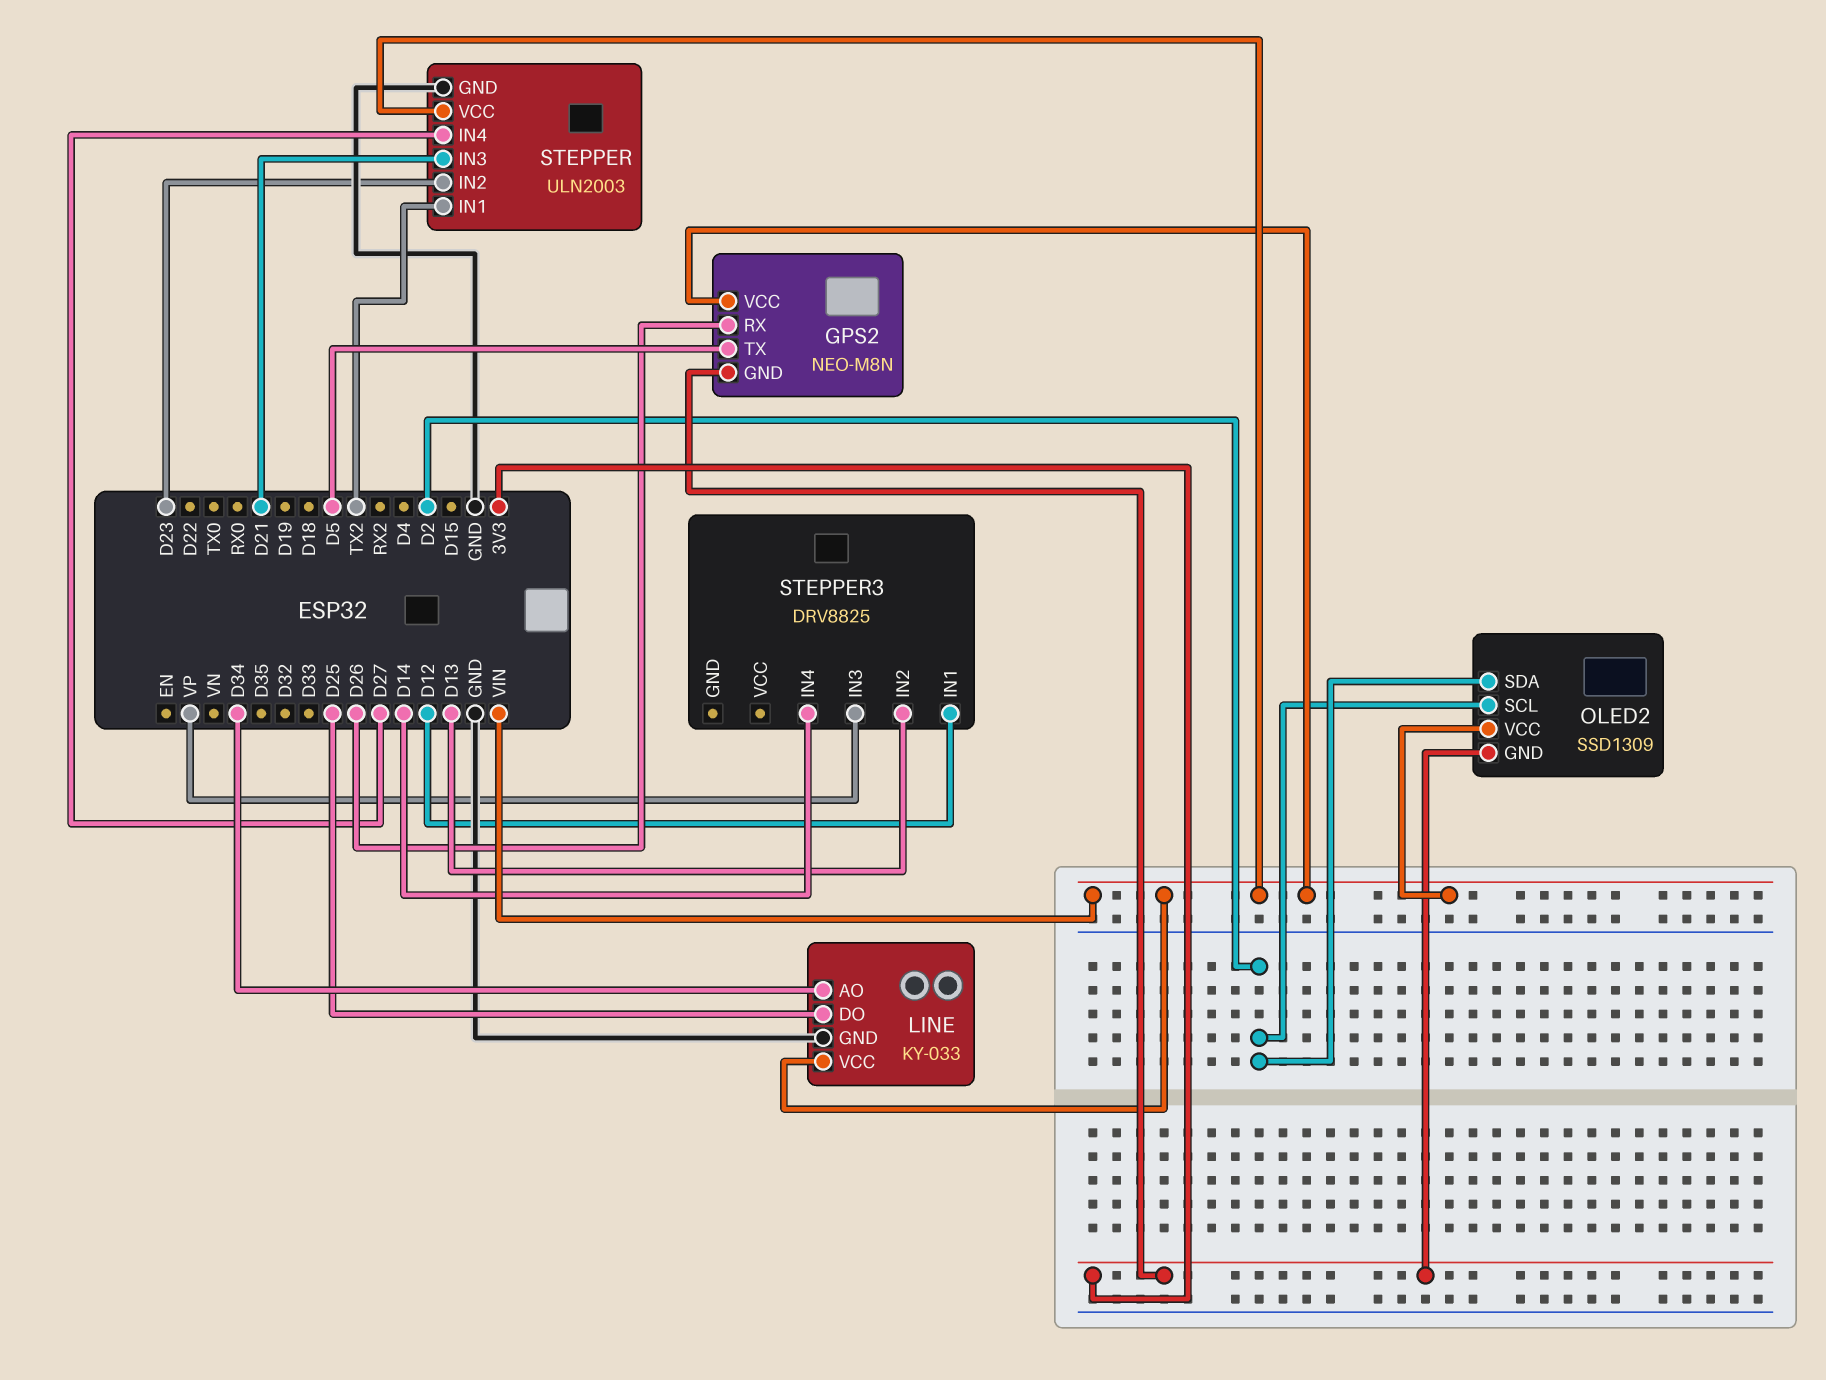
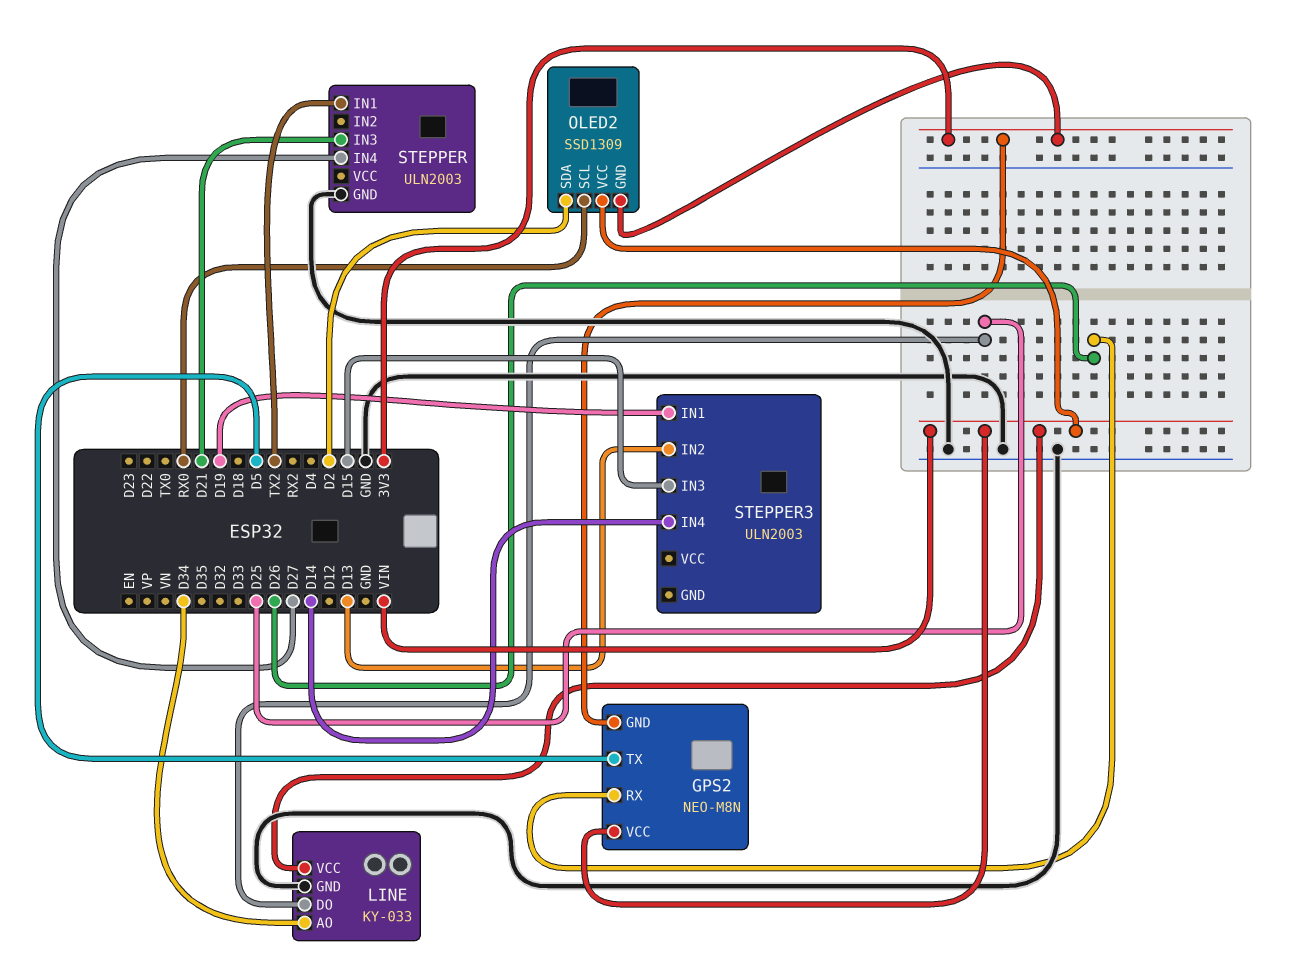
OLED2 pin SCL: D2 -> RX0
STEPPER pin IN2: D23 -> none
STEPPER pin VCC: VIN -> none
STEPPER3: DRV8825 -> ULN2003
STEPPER3 pin IN1: D12 -> D19
STEPPER3 pin IN3: VP -> D15

